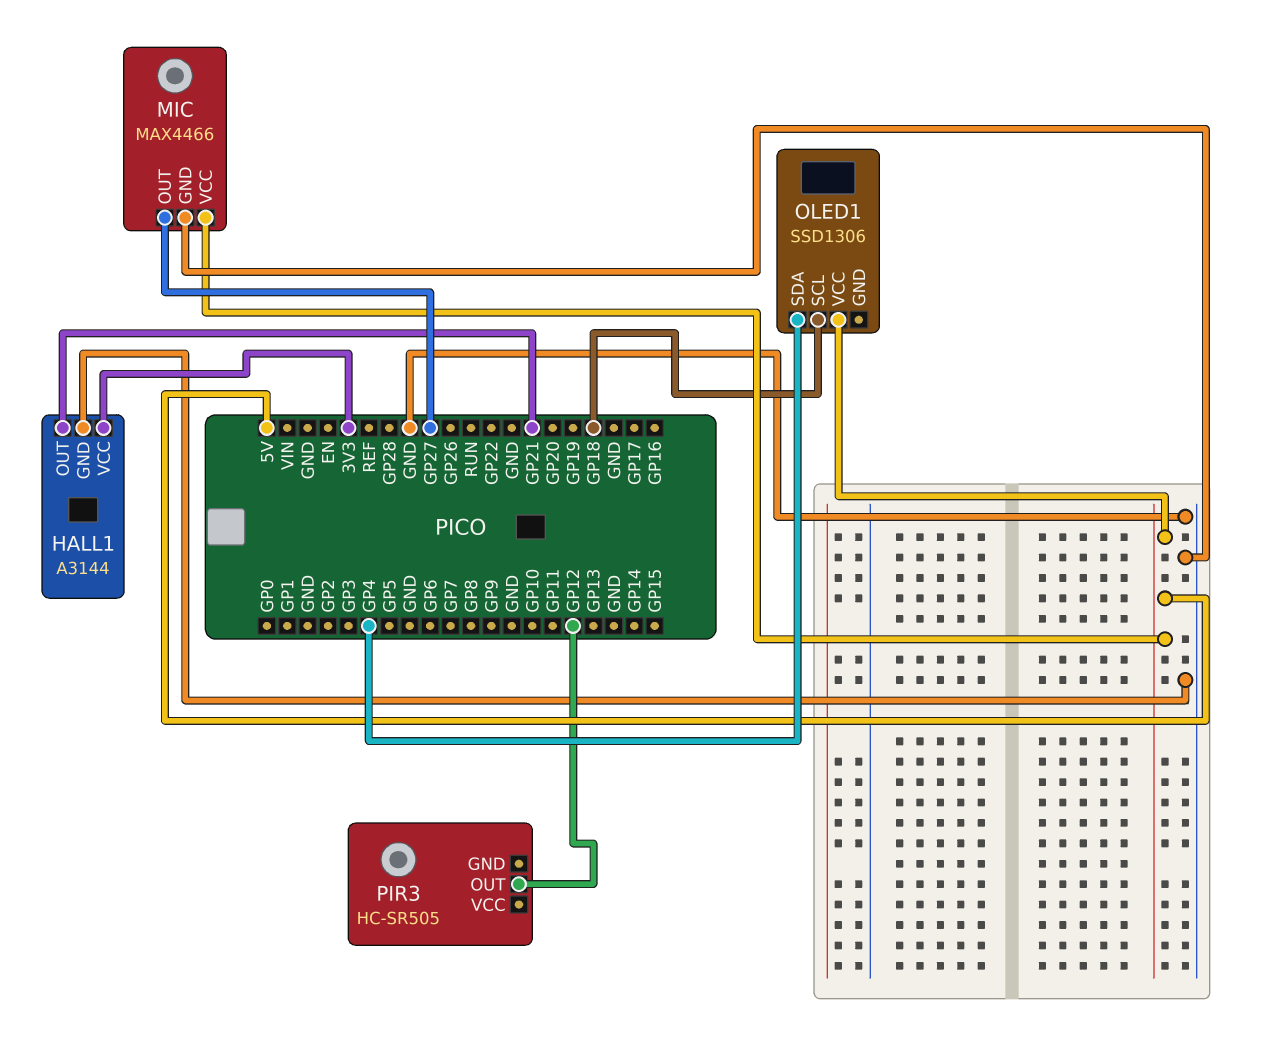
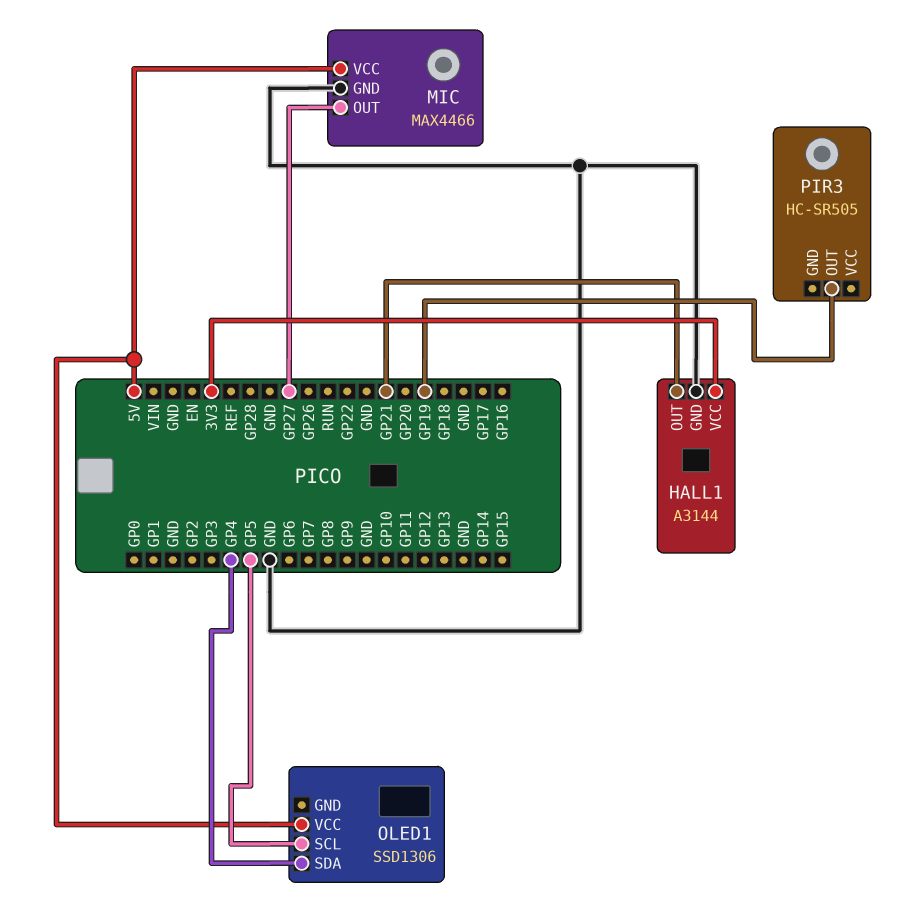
OLED1 pin SCL: GP18 -> GP5
PIR3 pin OUT: GP12 -> GP19

